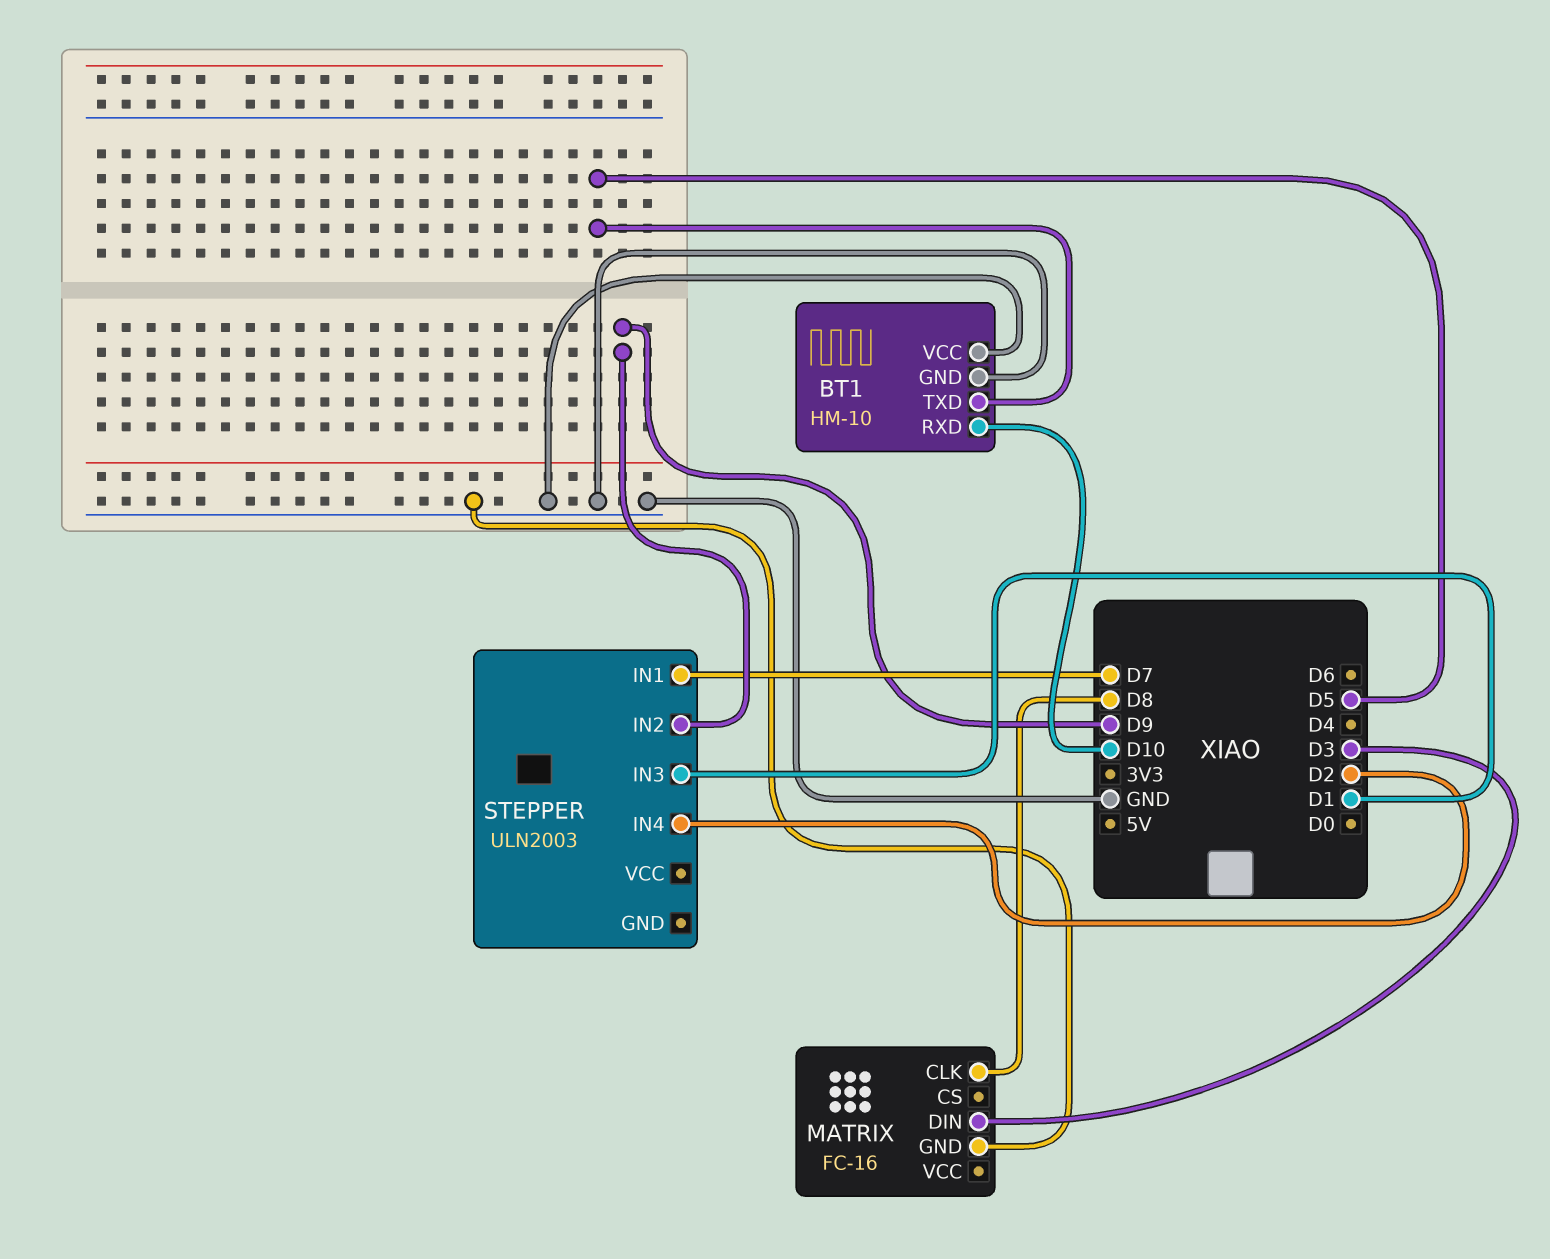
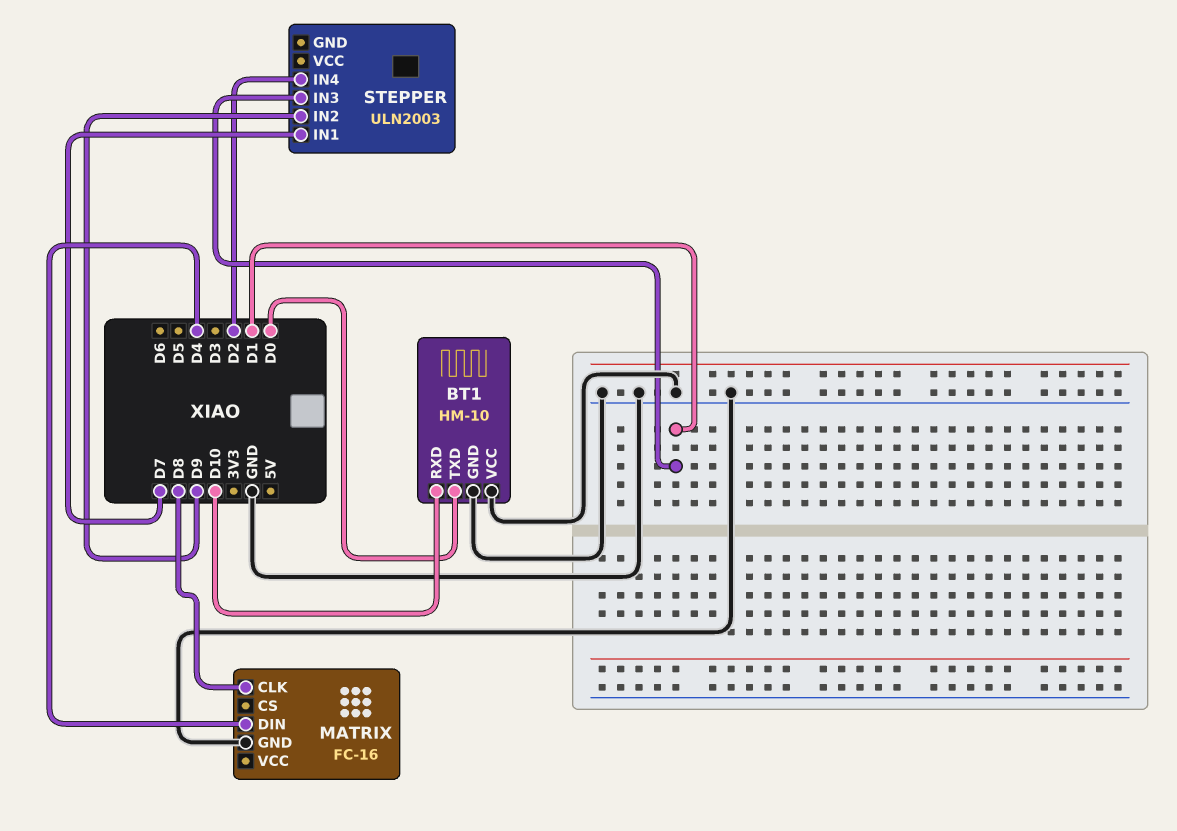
BT1 pin TXD: D5 -> D0
MATRIX pin DIN: D3 -> D4

